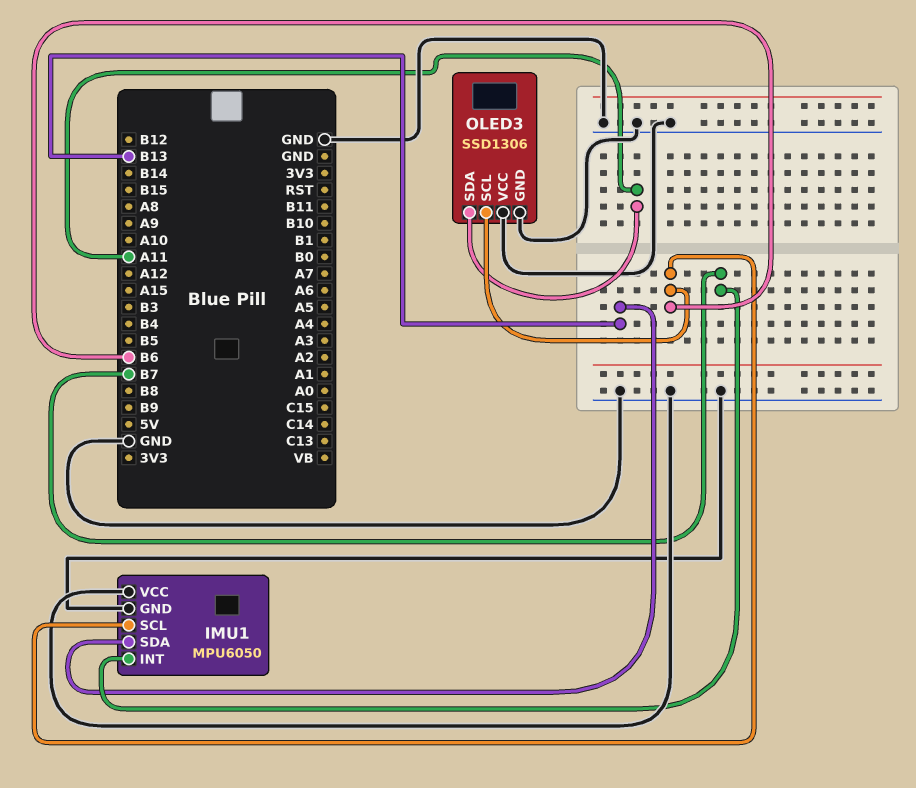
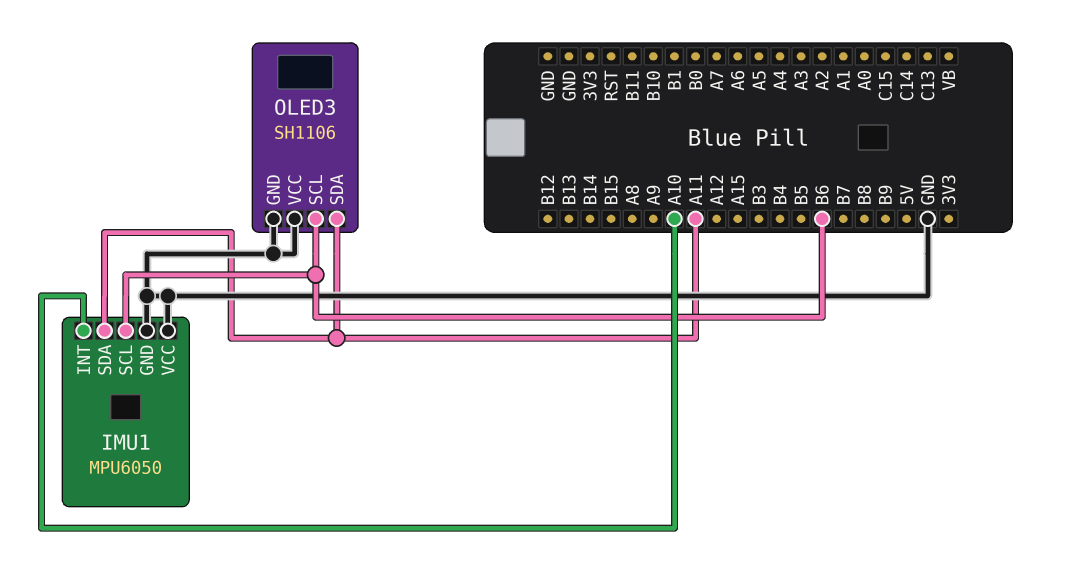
IMU1 pin INT: B7 -> A10
IMU1 pin SDA: B13 -> A11
OLED3: SSD1306 -> SH1106

